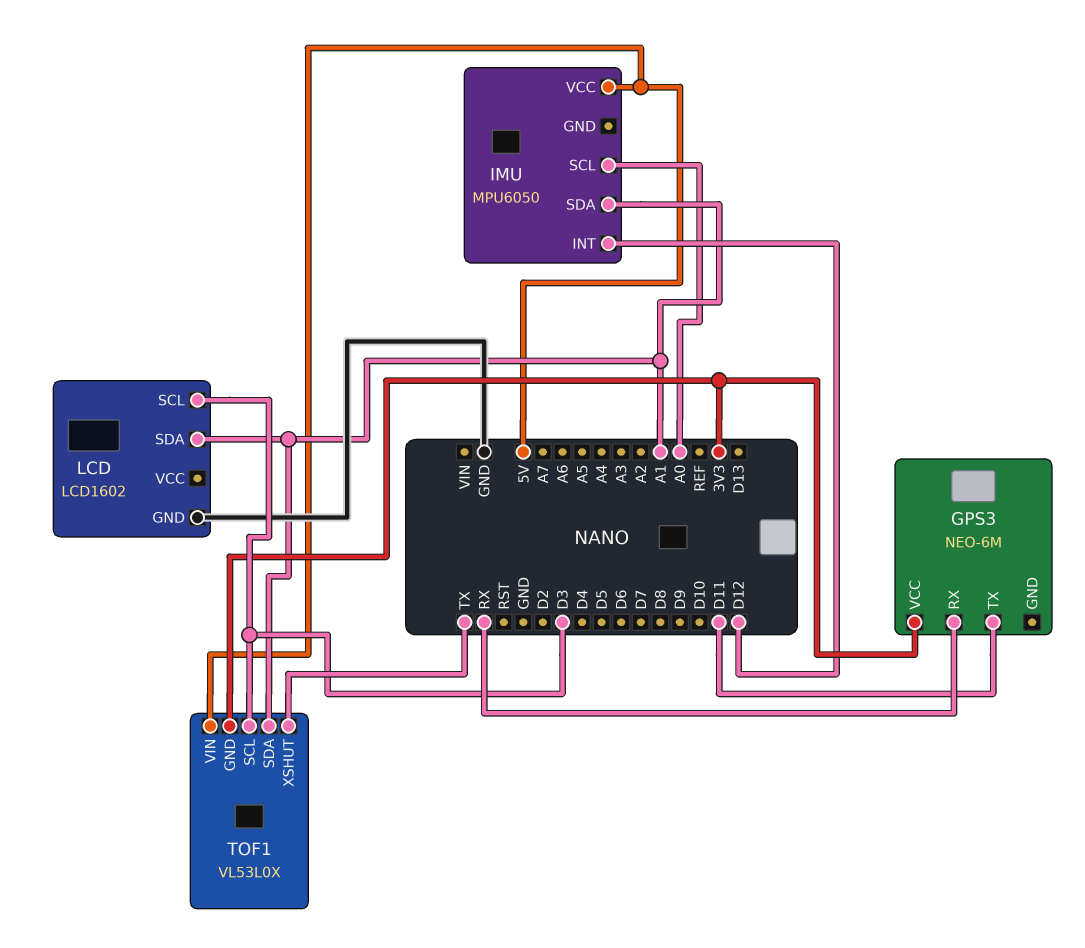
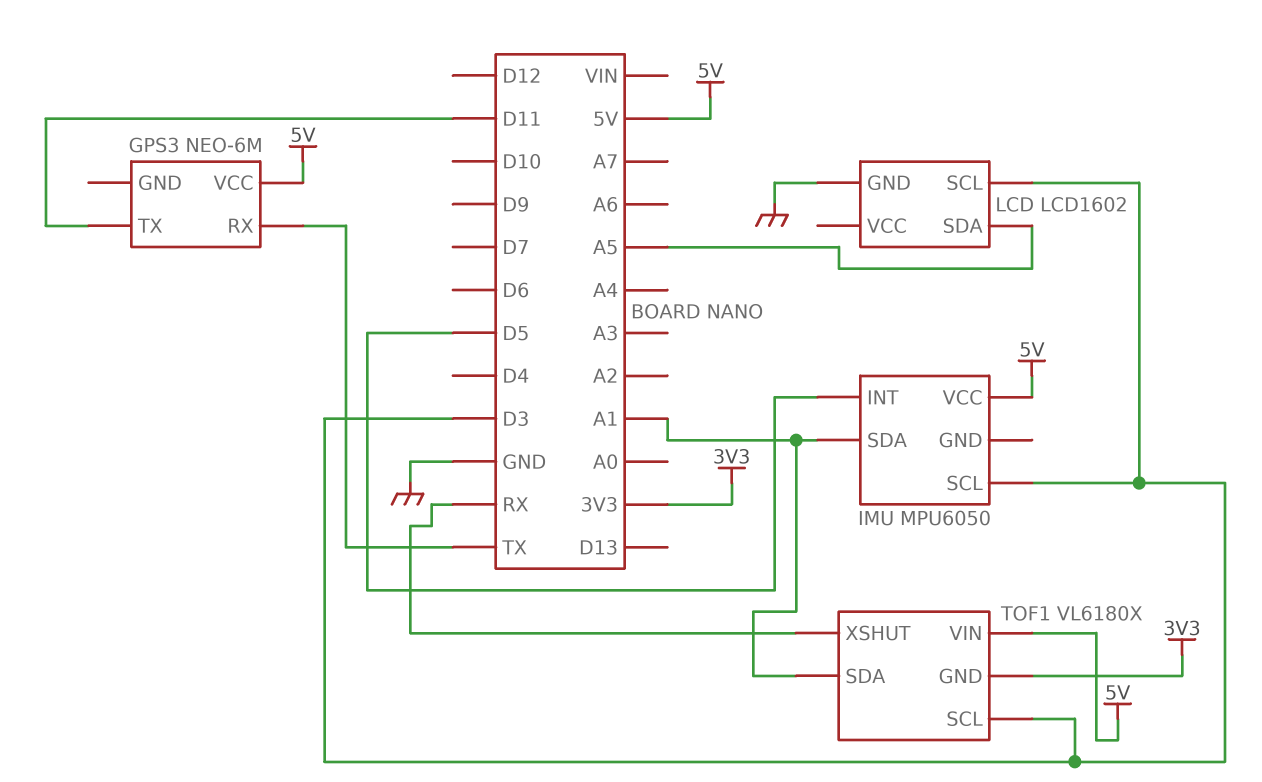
GPS3 pin RX: RX -> TX
GPS3 pin VCC: 3V3 -> 5V
IMU pin INT: D12 -> D5
IMU pin SCL: A0 -> D3
LCD pin SDA: A1 -> A5
TOF1: VL53L0X -> VL6180X
TOF1 pin XSHUT: TX -> RX

